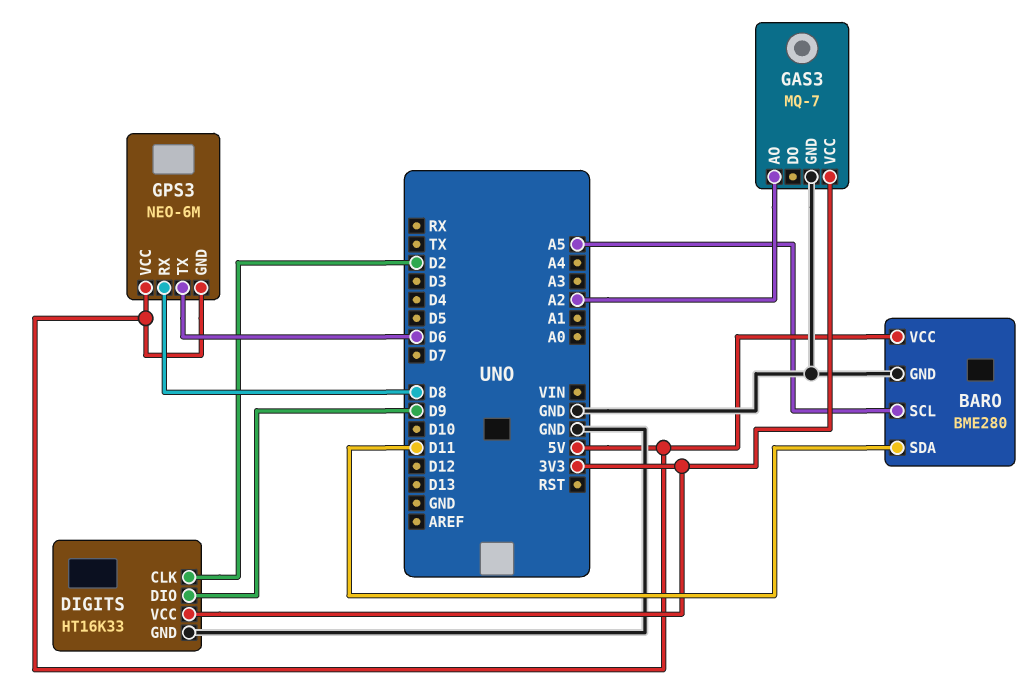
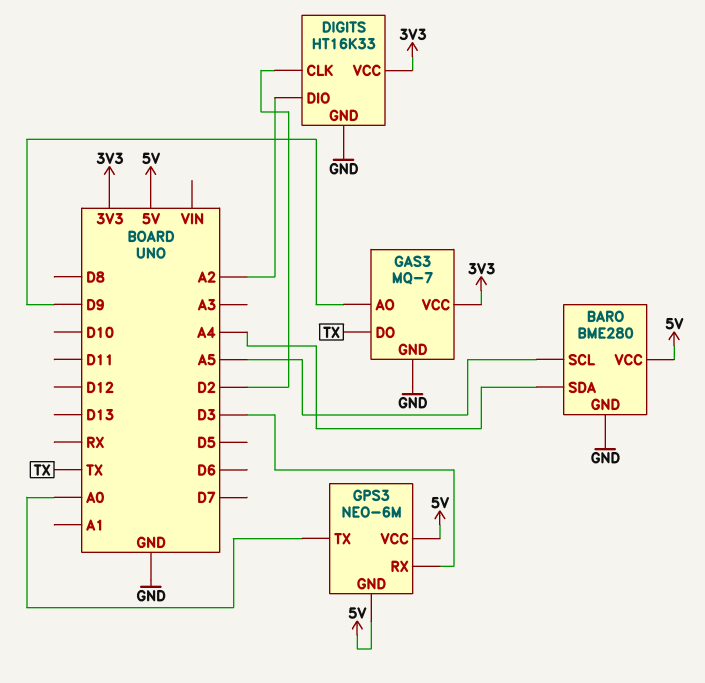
BARO pin SDA: D11 -> A4
DIGITS pin DIO: D9 -> A2
GAS3 pin AO: A2 -> D9
GAS3 pin DO: none -> TX
GPS3 pin RX: D8 -> D3
GPS3 pin TX: D6 -> A0

